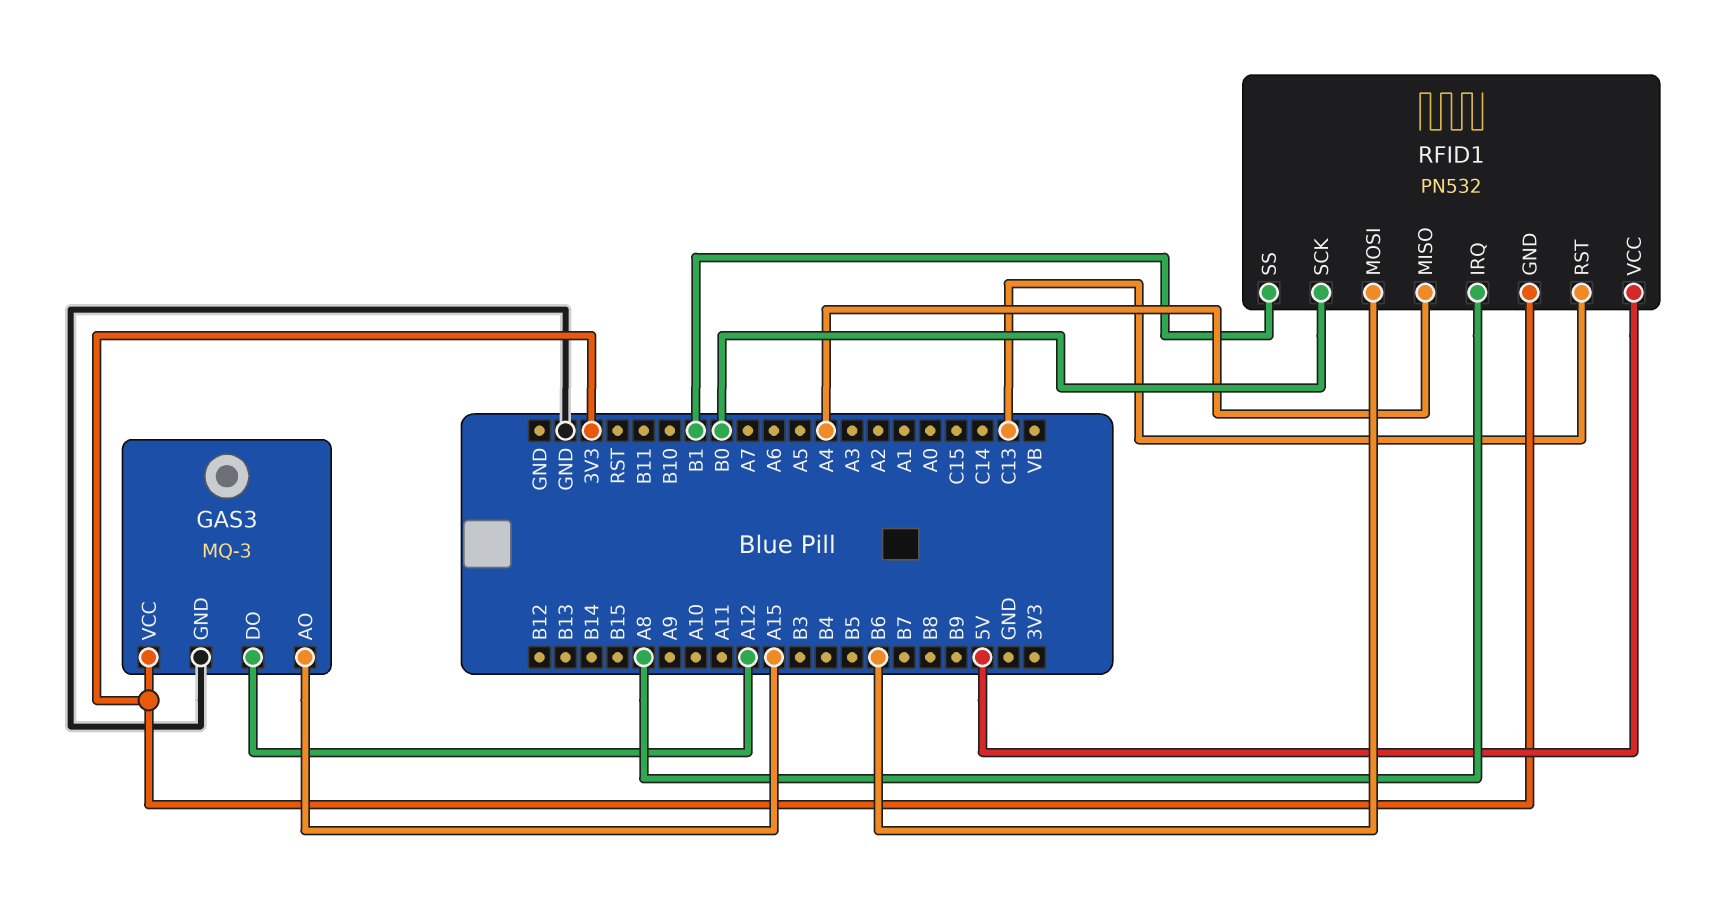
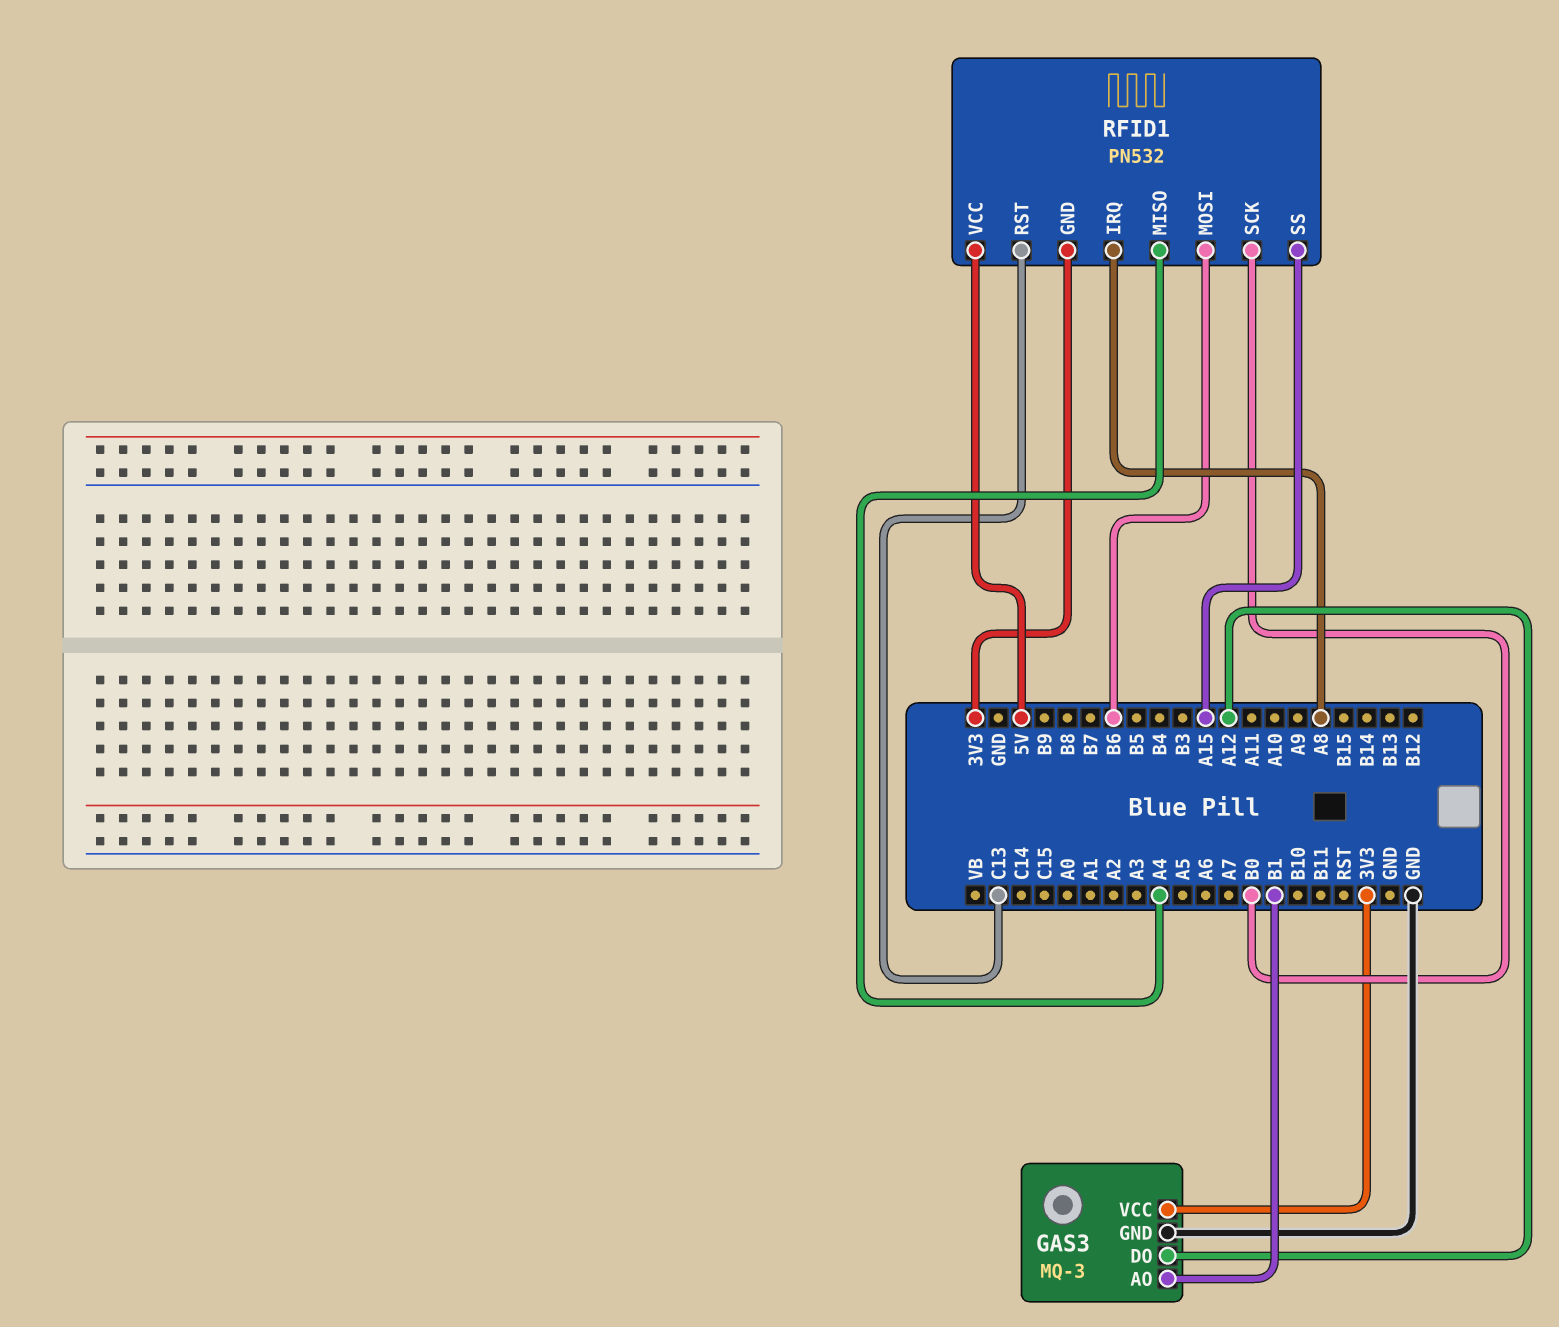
GAS3 pin AO: A15 -> B1
RFID1 pin SS: B1 -> A15

